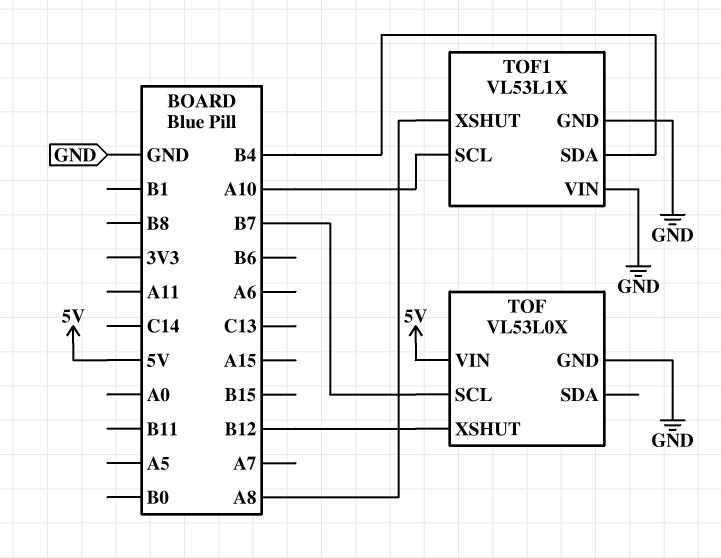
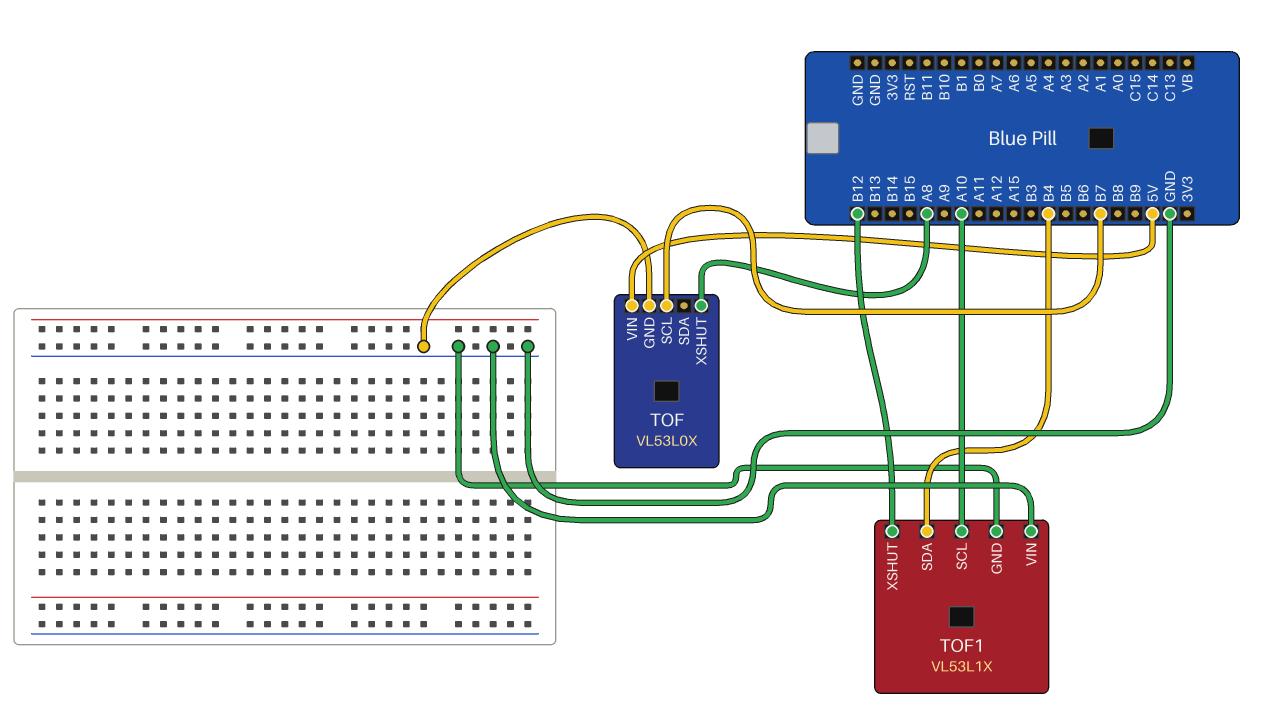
TOF pin XSHUT: B12 -> A8
TOF1 pin XSHUT: A8 -> B12

